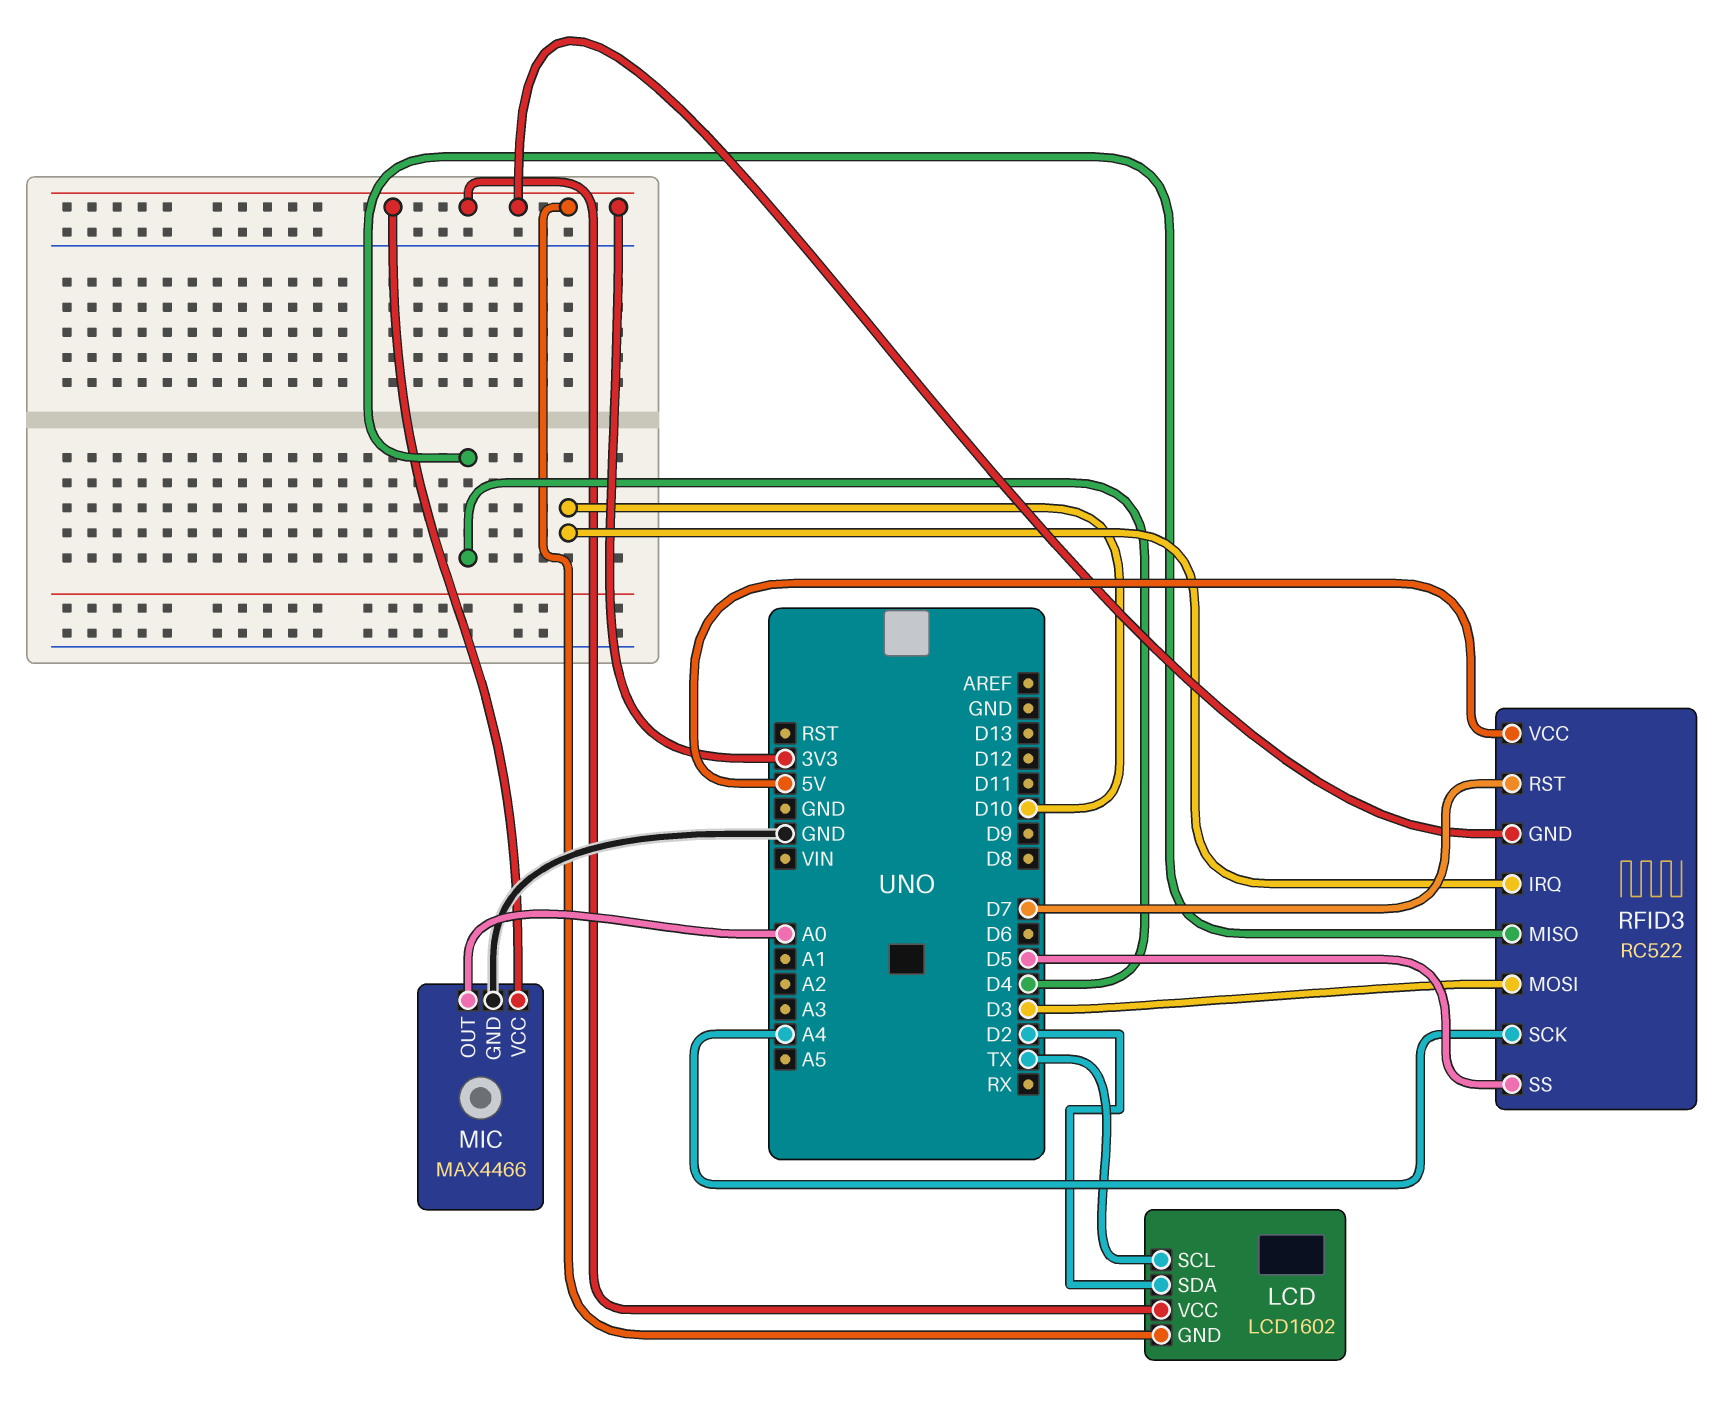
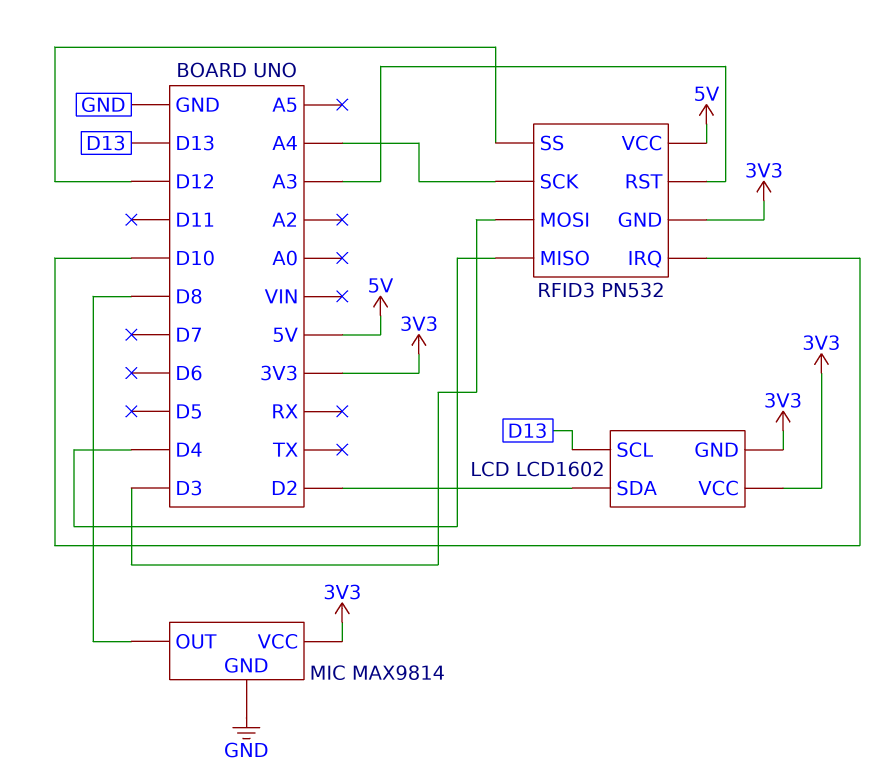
LCD pin SCL: TX -> D13
MIC: MAX4466 -> MAX9814
MIC pin OUT: A0 -> D8
RFID3: RC522 -> PN532
RFID3 pin RST: D7 -> A3
RFID3 pin SS: D5 -> D12

